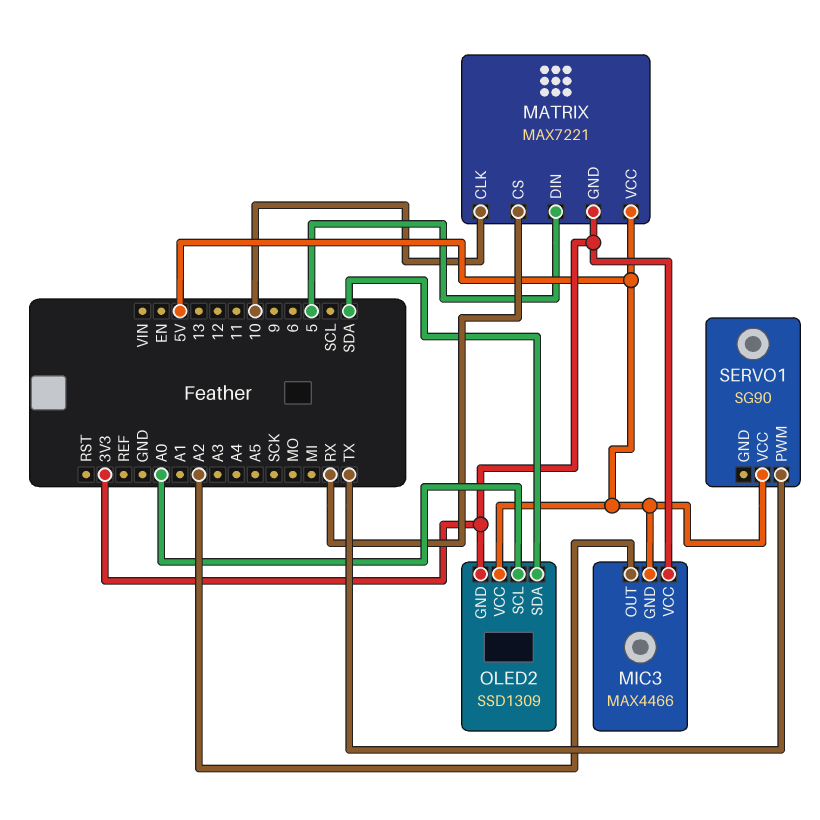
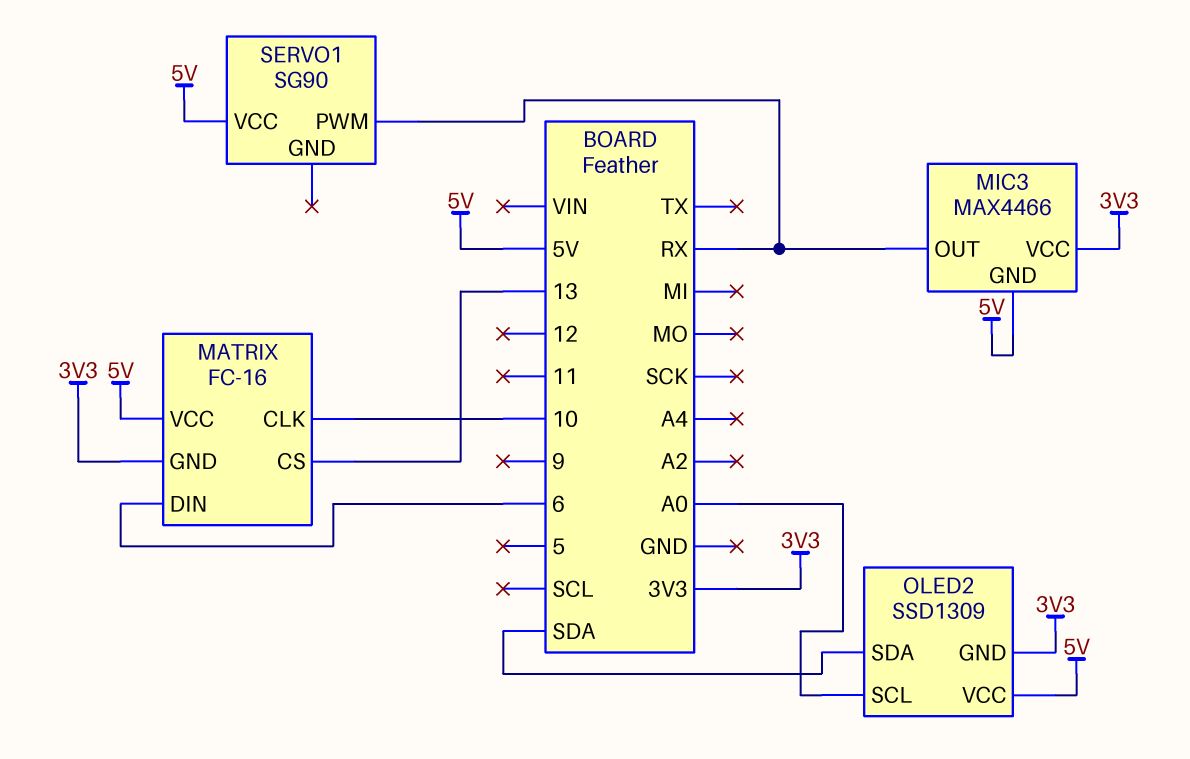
MATRIX: MAX7221 -> FC-16
MATRIX pin CS: RX -> 13
MATRIX pin DIN: 5 -> 6
MIC3 pin OUT: A2 -> RX
SERVO1 pin PWM: TX -> RX

